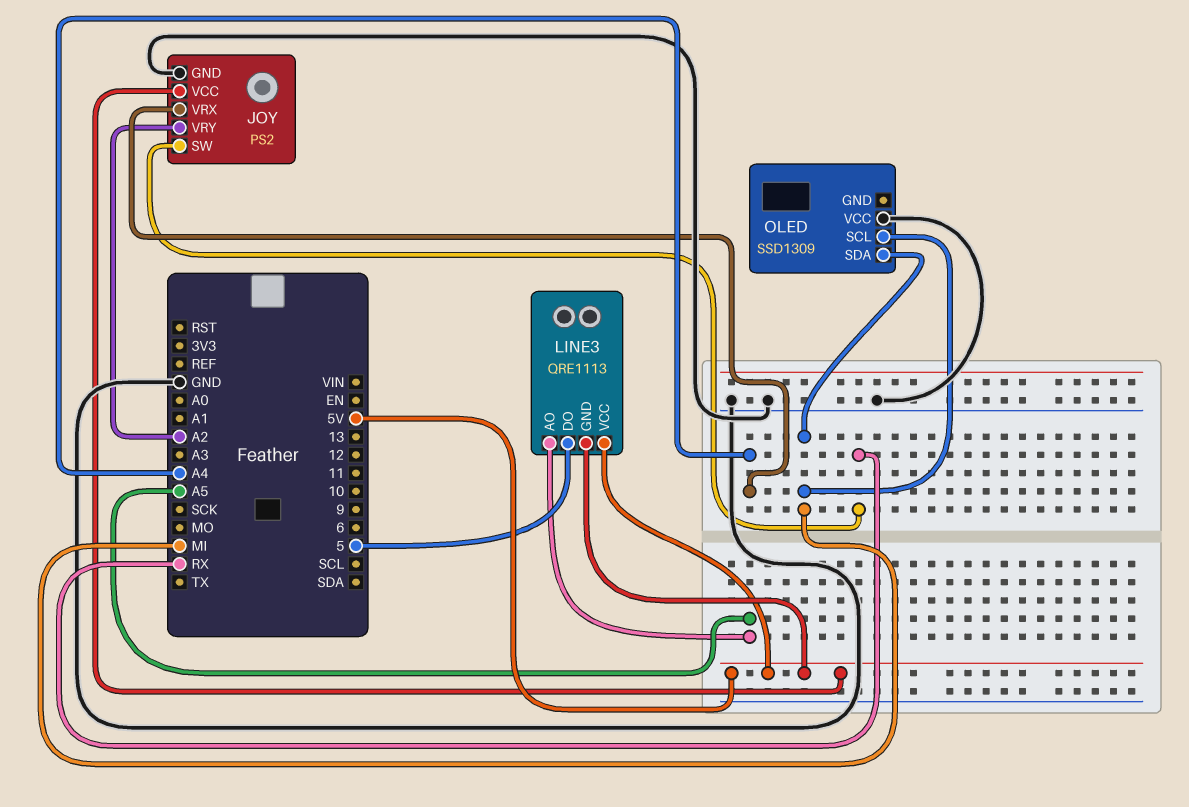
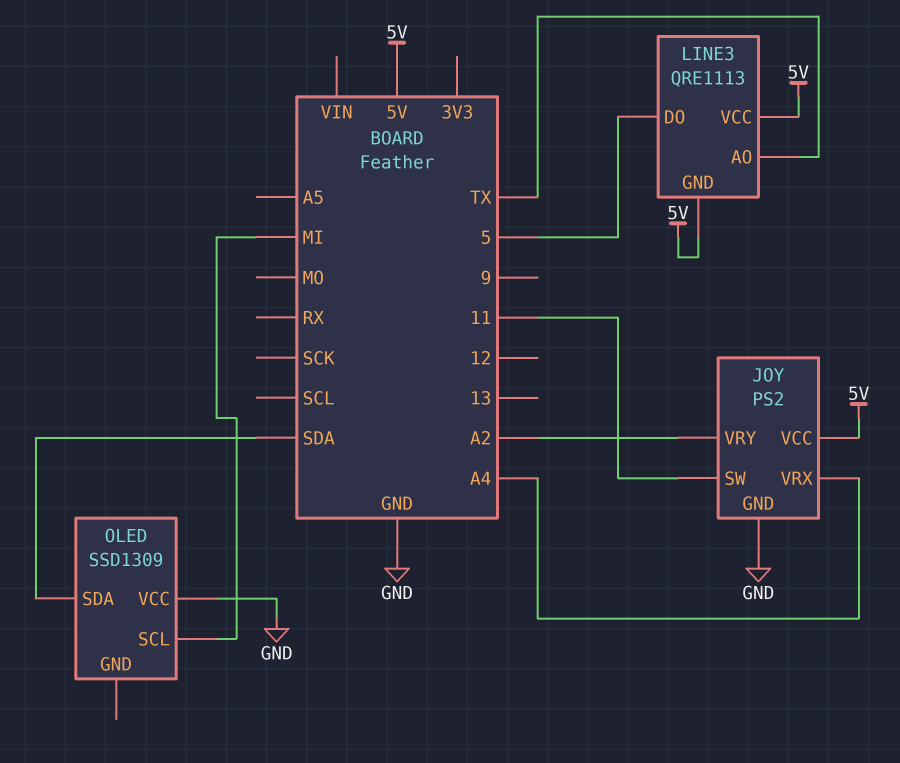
JOY pin SW: RX -> 11
LINE3 pin AO: A5 -> TX
OLED pin SDA: MI -> SDA

